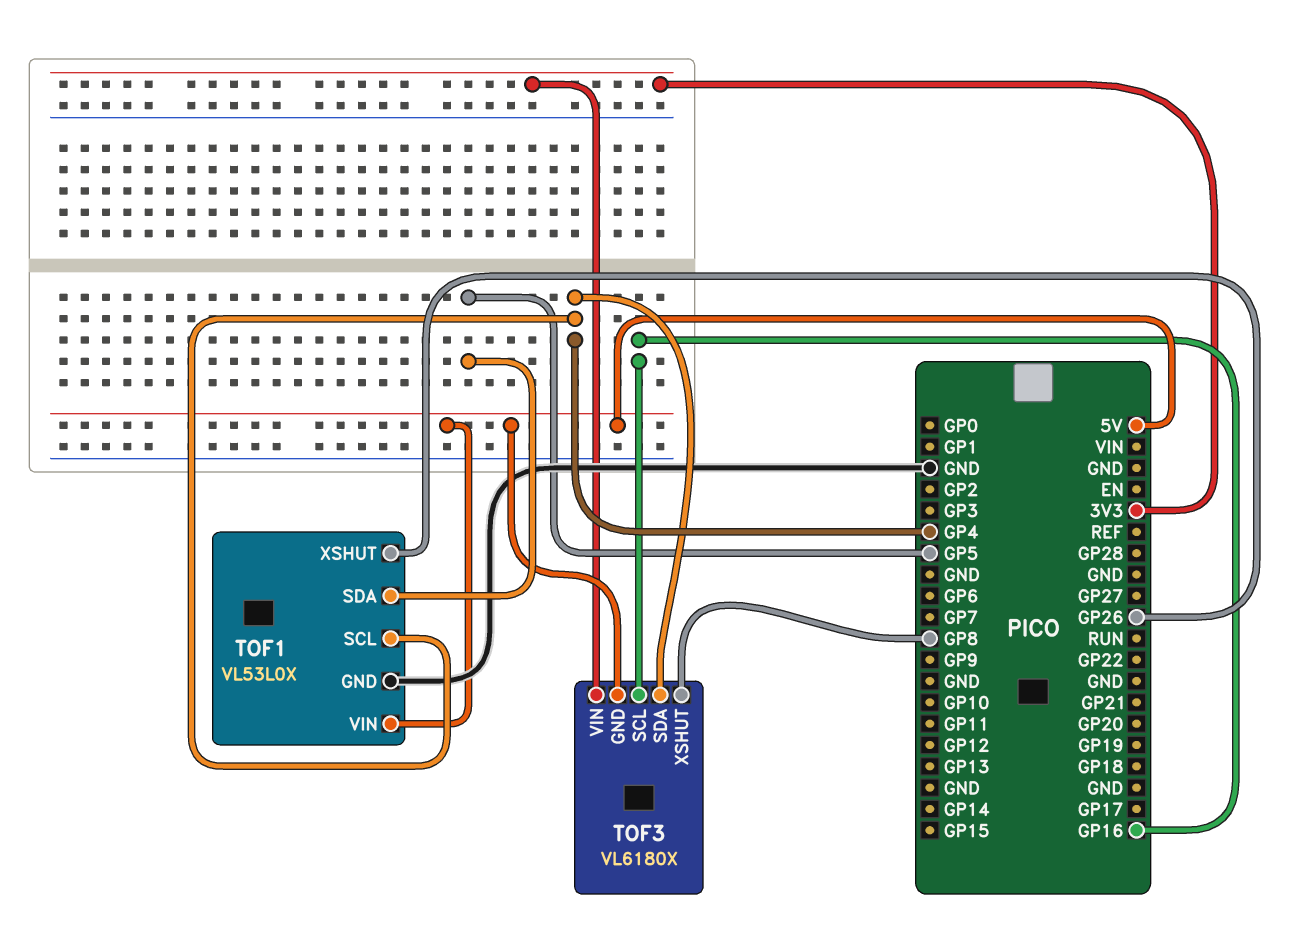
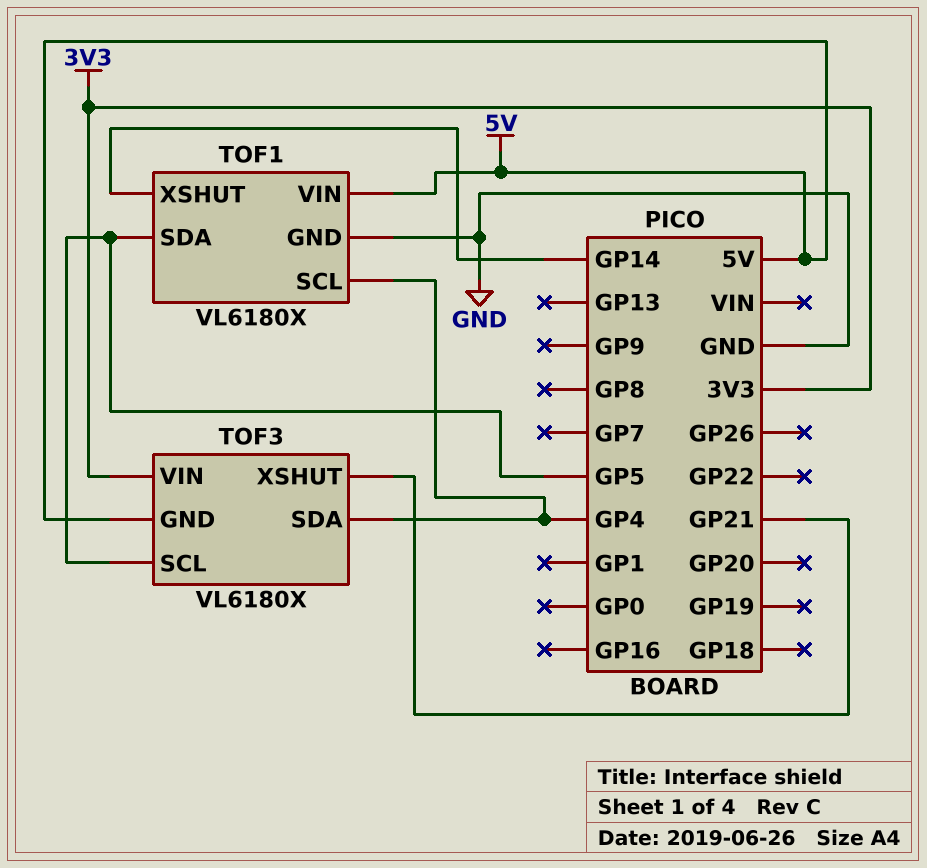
TOF1: VL53L0X -> VL6180X
TOF1 pin XSHUT: GP26 -> GP14
TOF3 pin SCL: GP16 -> GP5
TOF3 pin XSHUT: GP8 -> GP21

